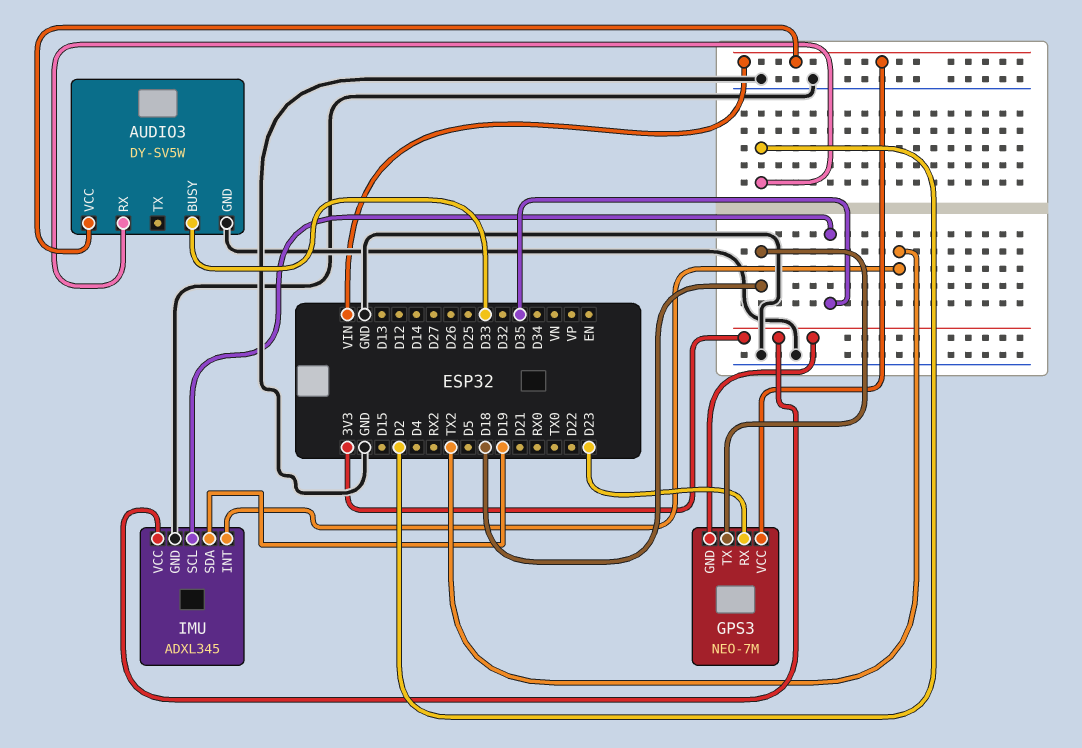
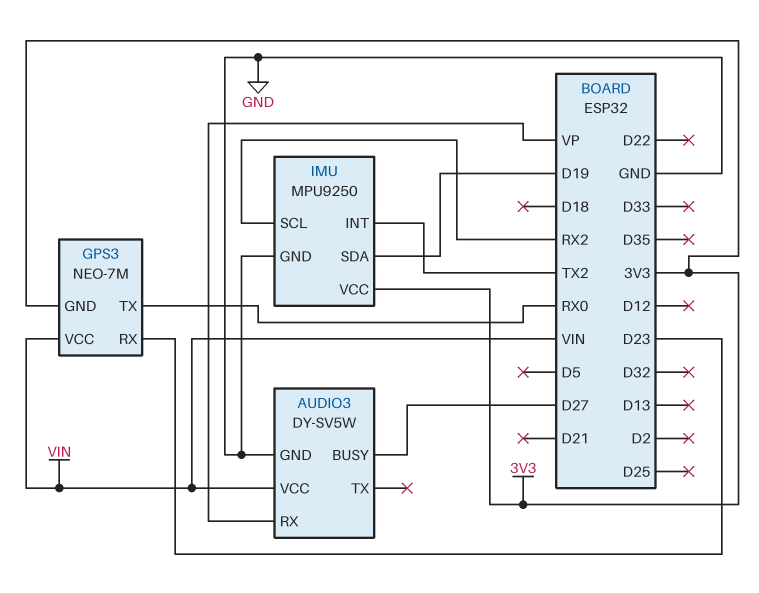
AUDIO3 pin BUSY: D33 -> D27
AUDIO3 pin RX: D2 -> VP
GPS3 pin TX: D18 -> RX0
IMU: ADXL345 -> MPU9250
IMU pin SCL: D35 -> RX2

